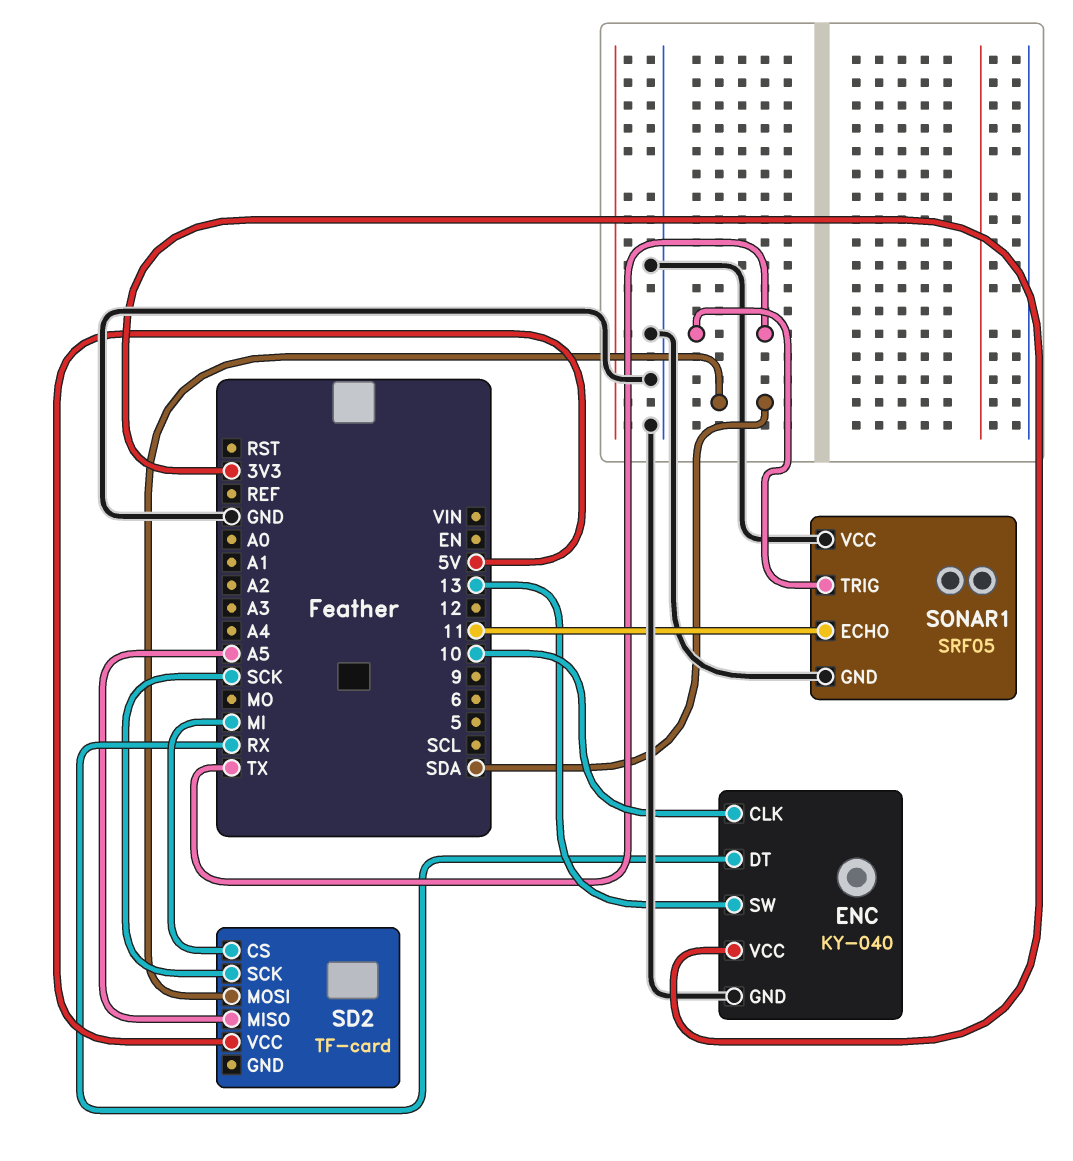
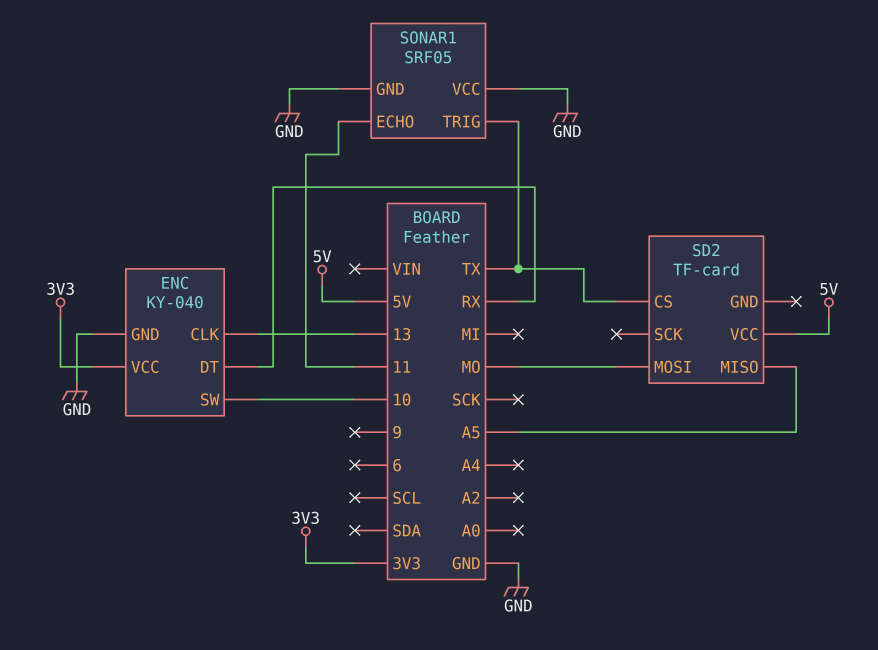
ENC pin CLK: 10 -> 13
ENC pin SW: 13 -> 10
SD2 pin CS: MI -> TX
SD2 pin MOSI: SDA -> MO
SD2 pin SCK: SCK -> none

